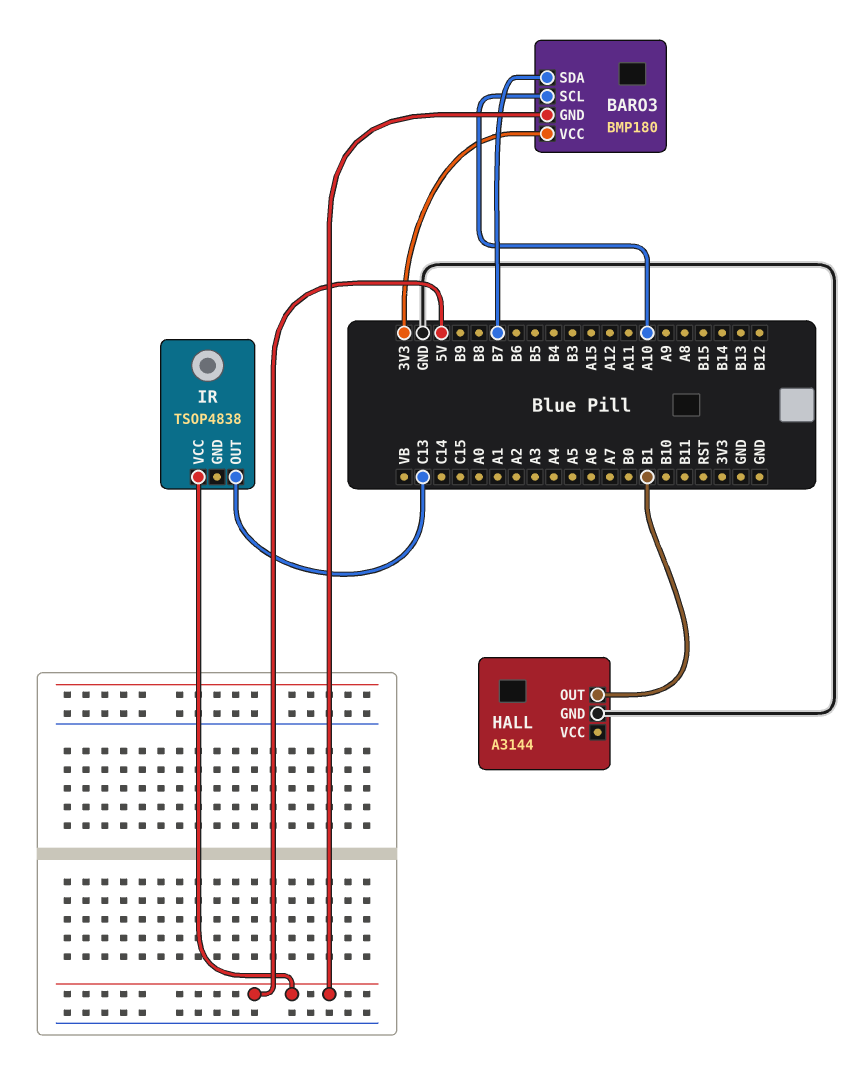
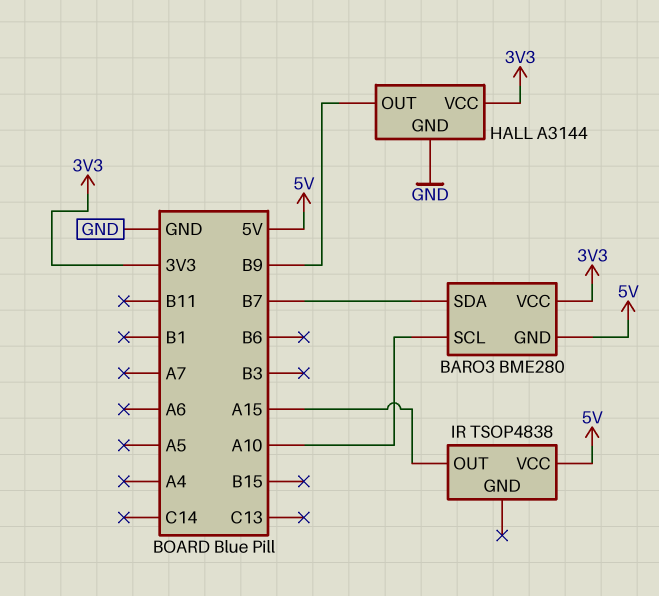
BARO3: BMP180 -> BME280
HALL pin OUT: B1 -> B9
HALL pin VCC: none -> 3V3
IR pin OUT: C13 -> A15

